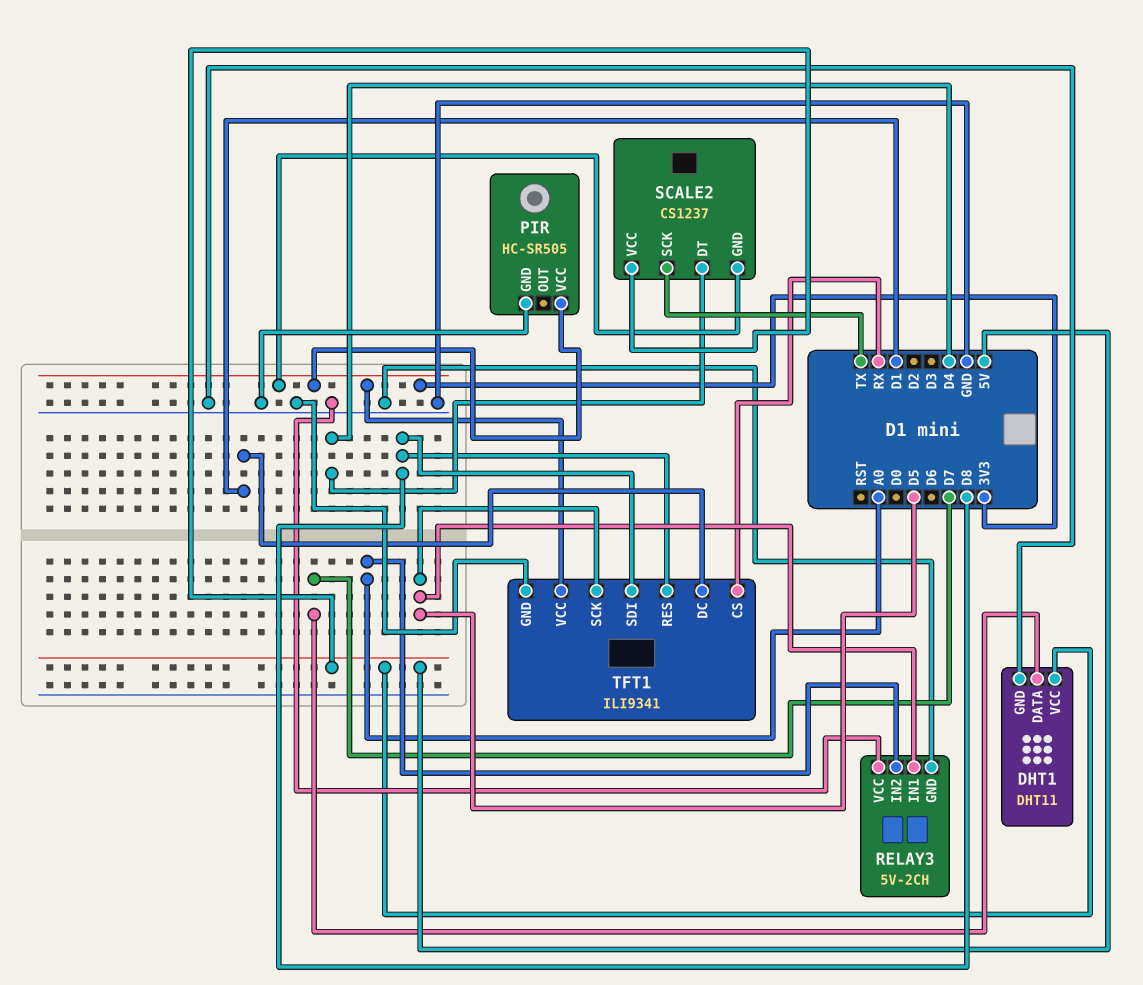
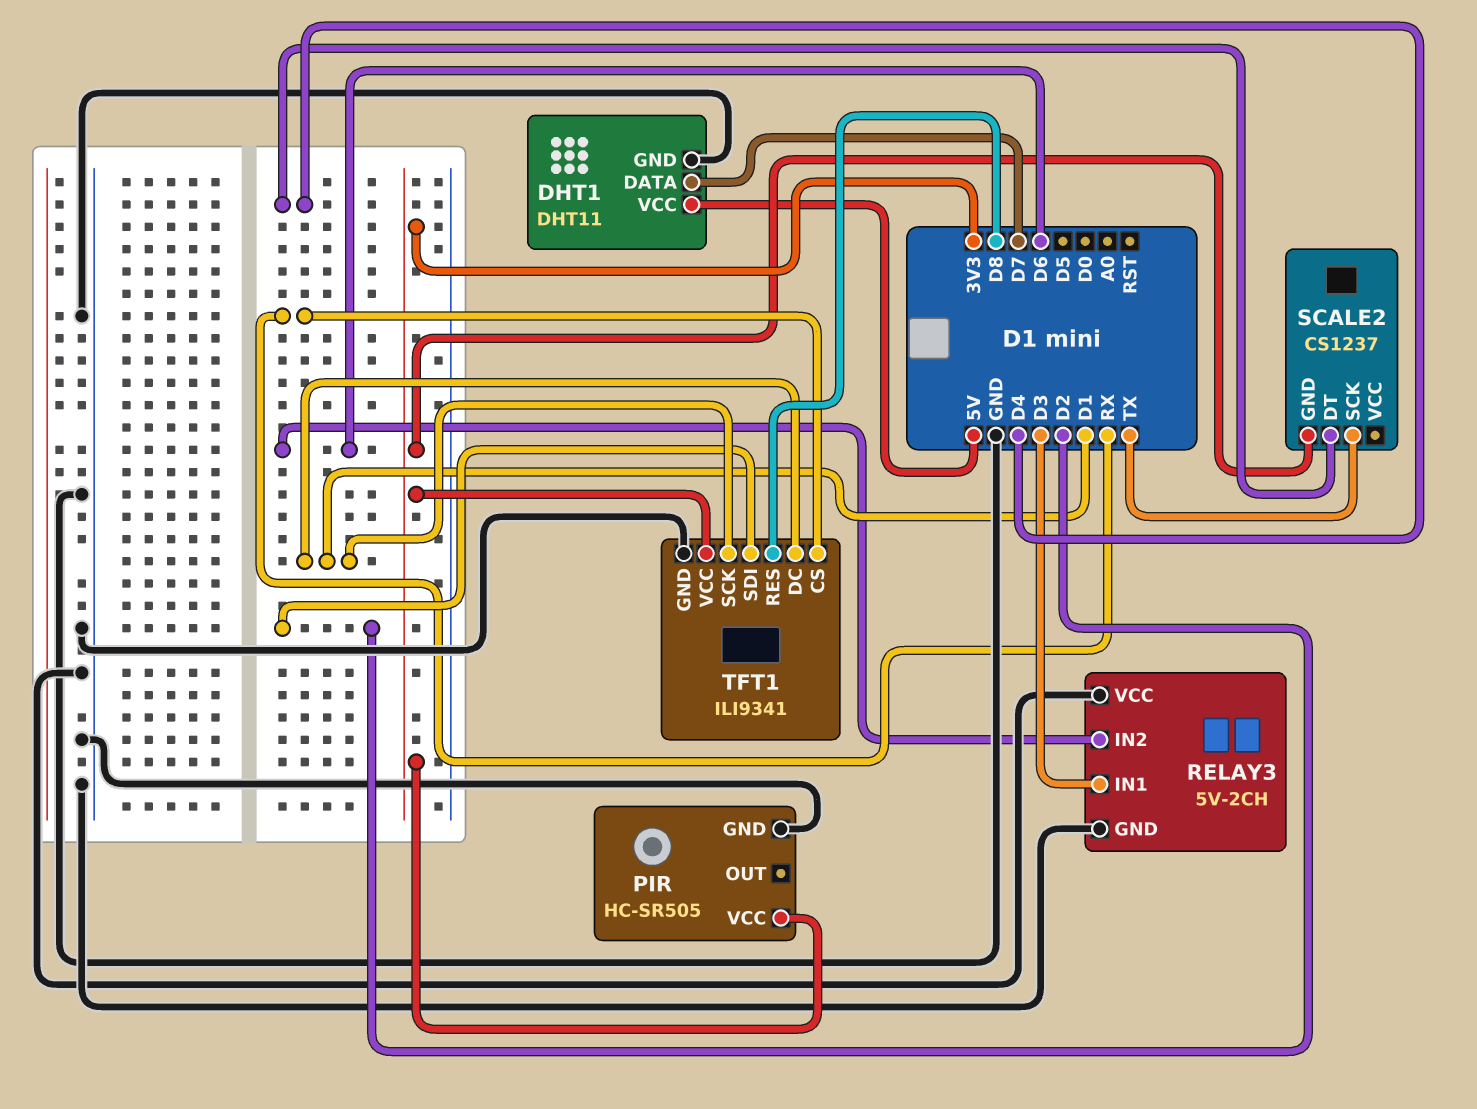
RELAY3 pin IN1: D5 -> D3
RELAY3 pin IN2: A0 -> D6
SCALE2 pin VCC: 5V -> none
TFT1 pin SCK: D5 -> D1
TFT1 pin SDI: D8 -> D2

